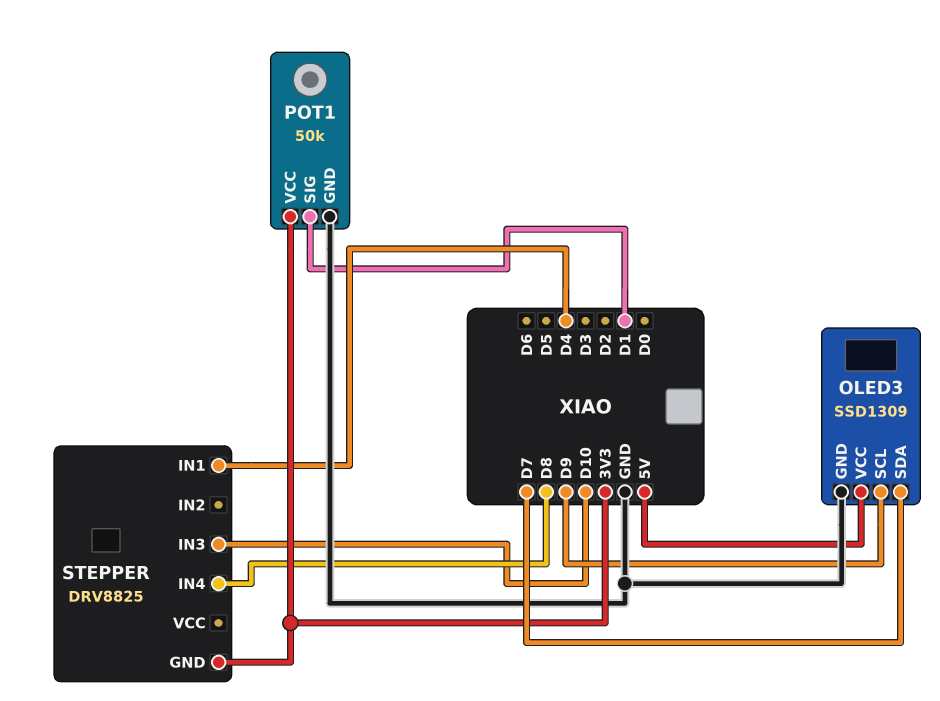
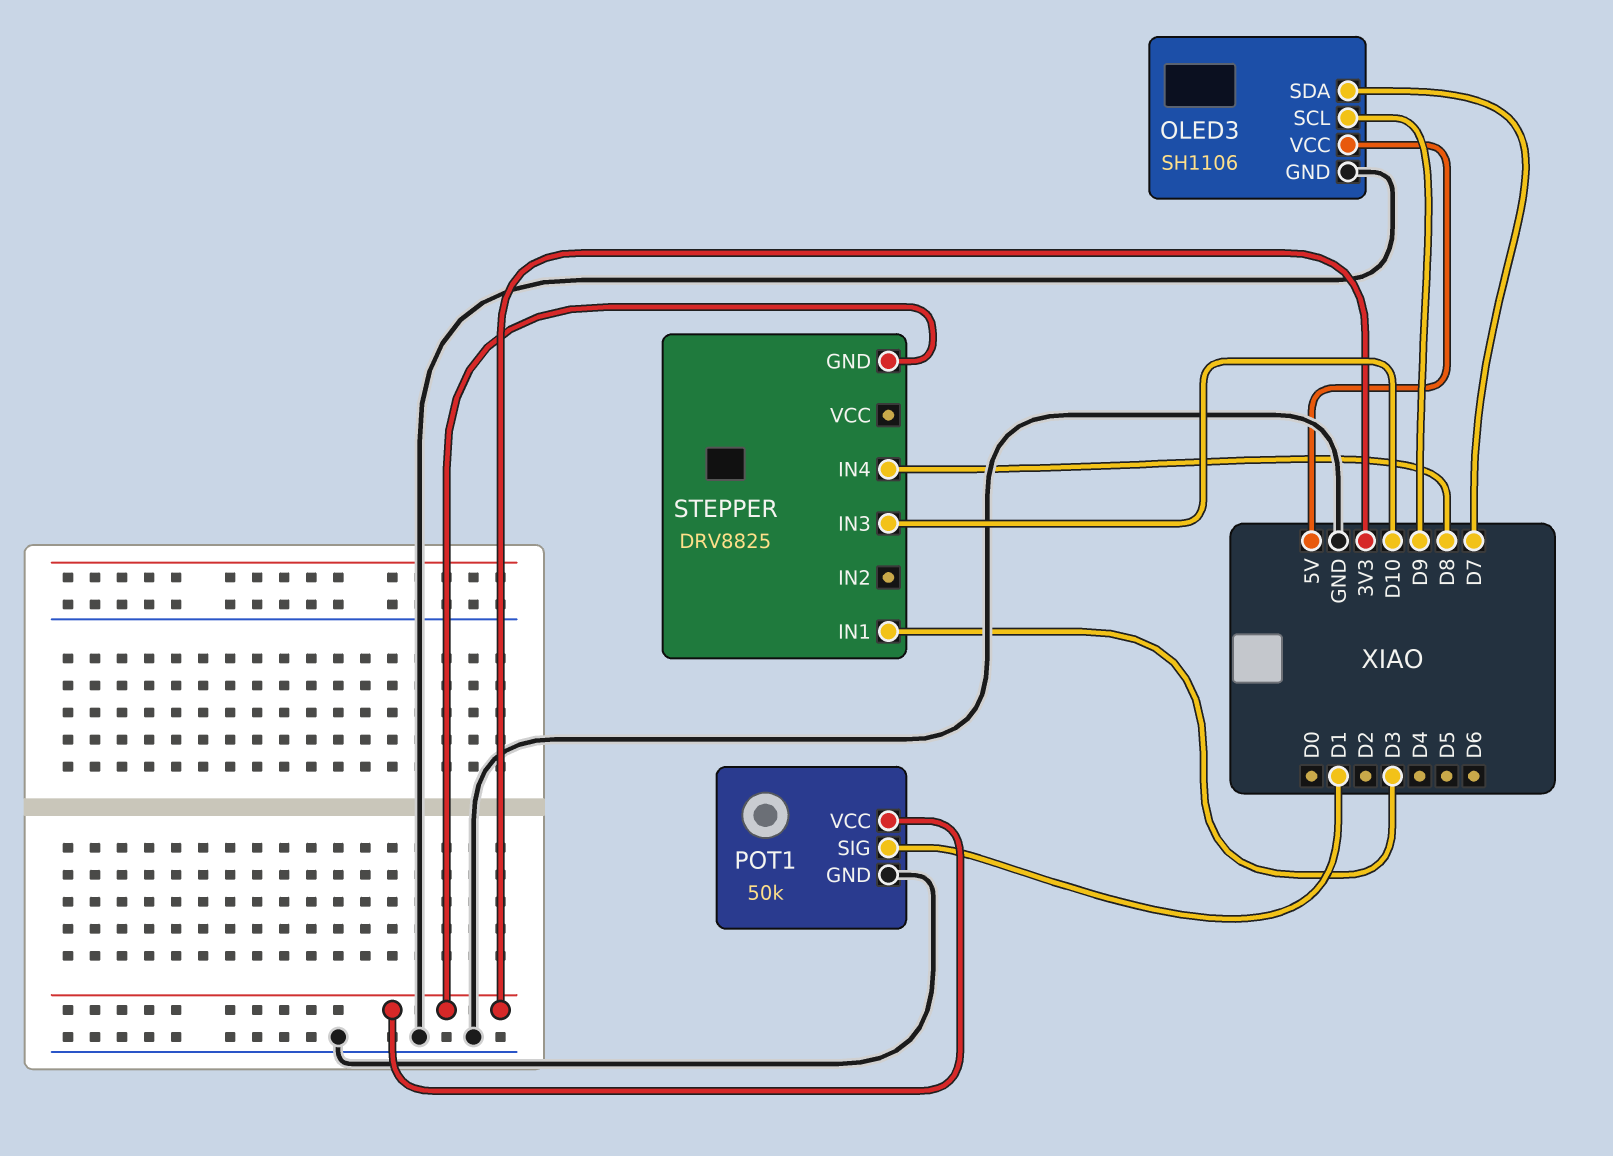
OLED3: SSD1309 -> SH1106
STEPPER pin IN1: D4 -> D3

